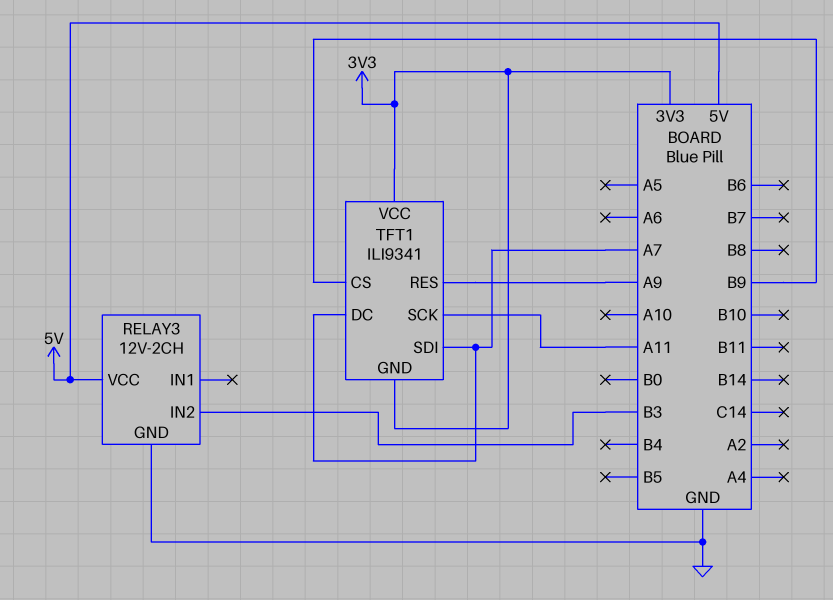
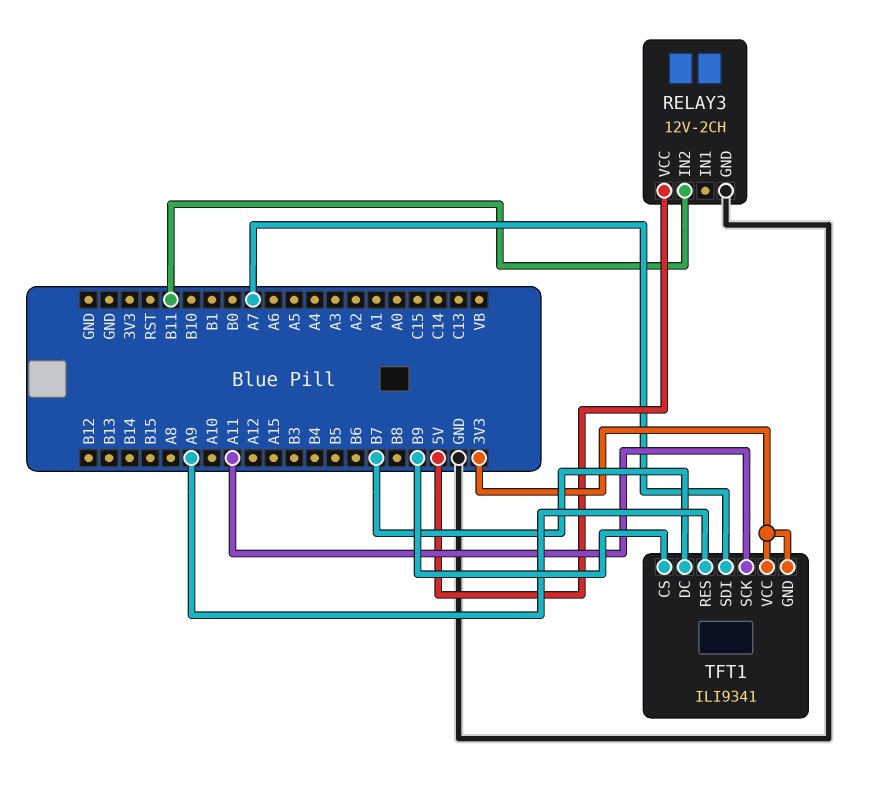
RELAY3 pin IN2: B3 -> B11
TFT1 pin DC: A7 -> B7

